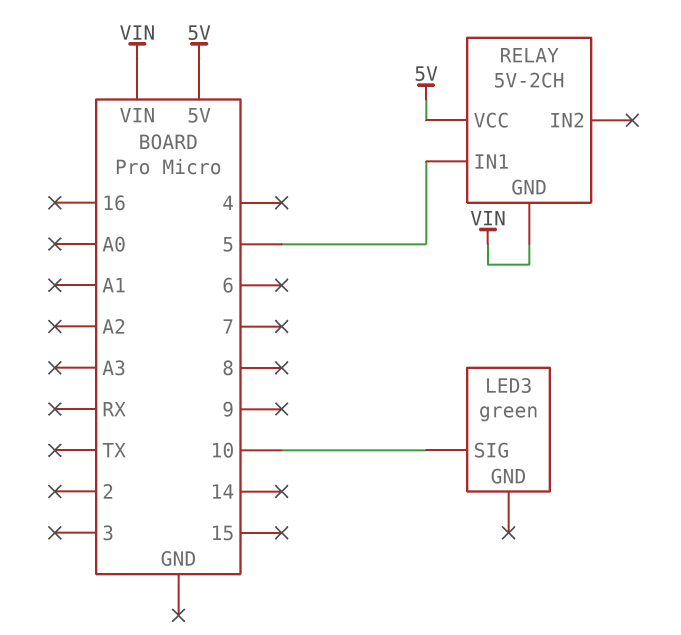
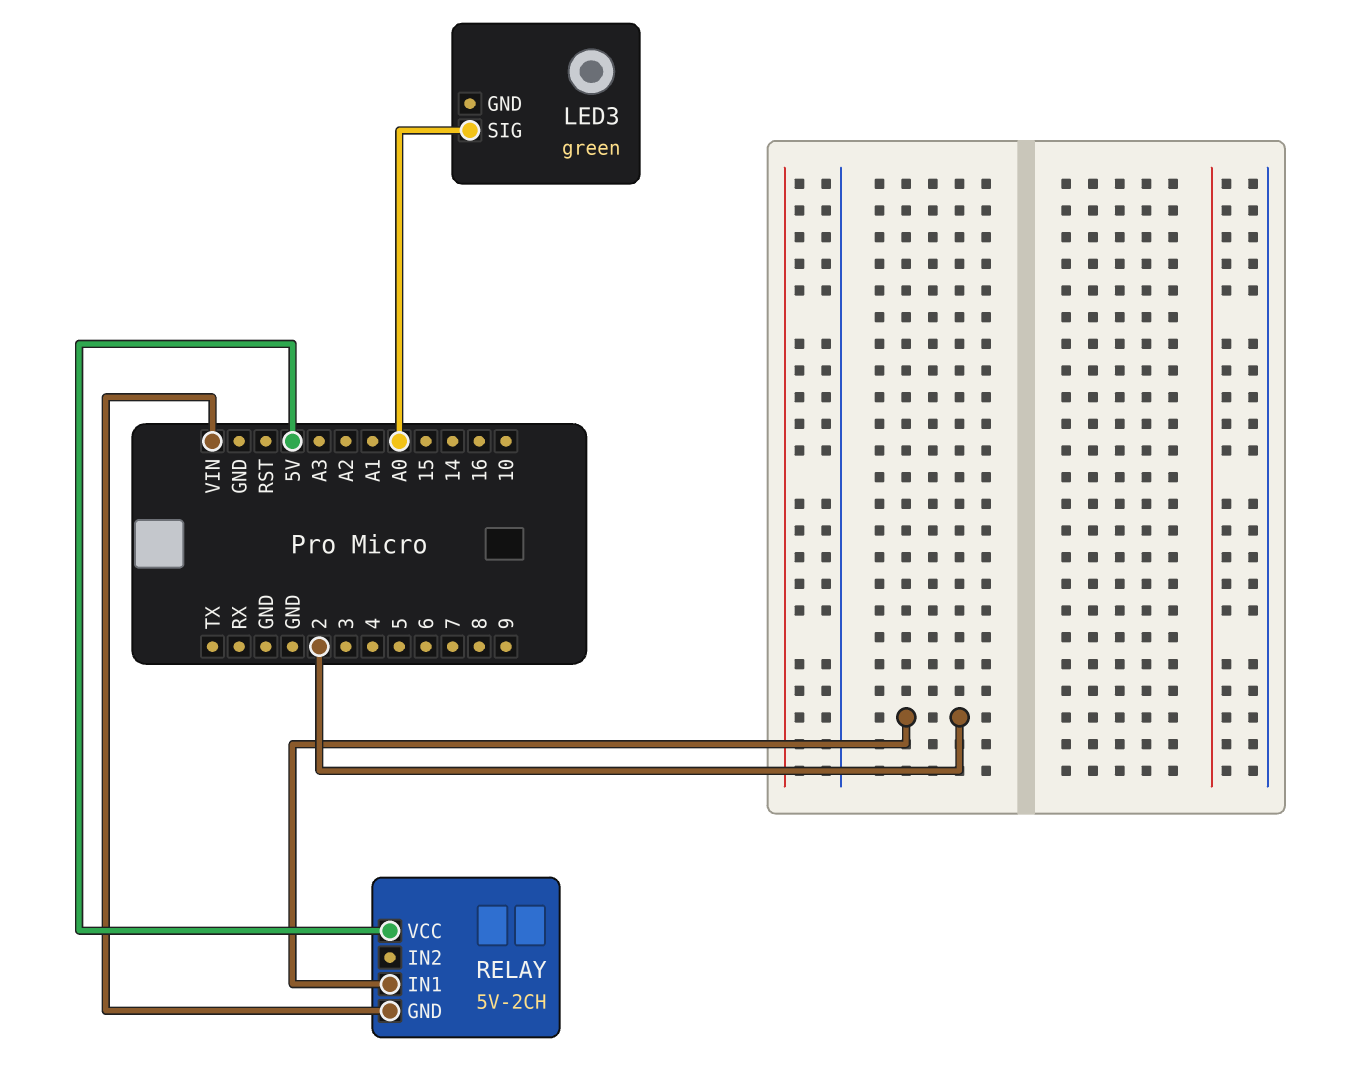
LED3 pin SIG: 10 -> A0
RELAY pin IN1: 5 -> 2

